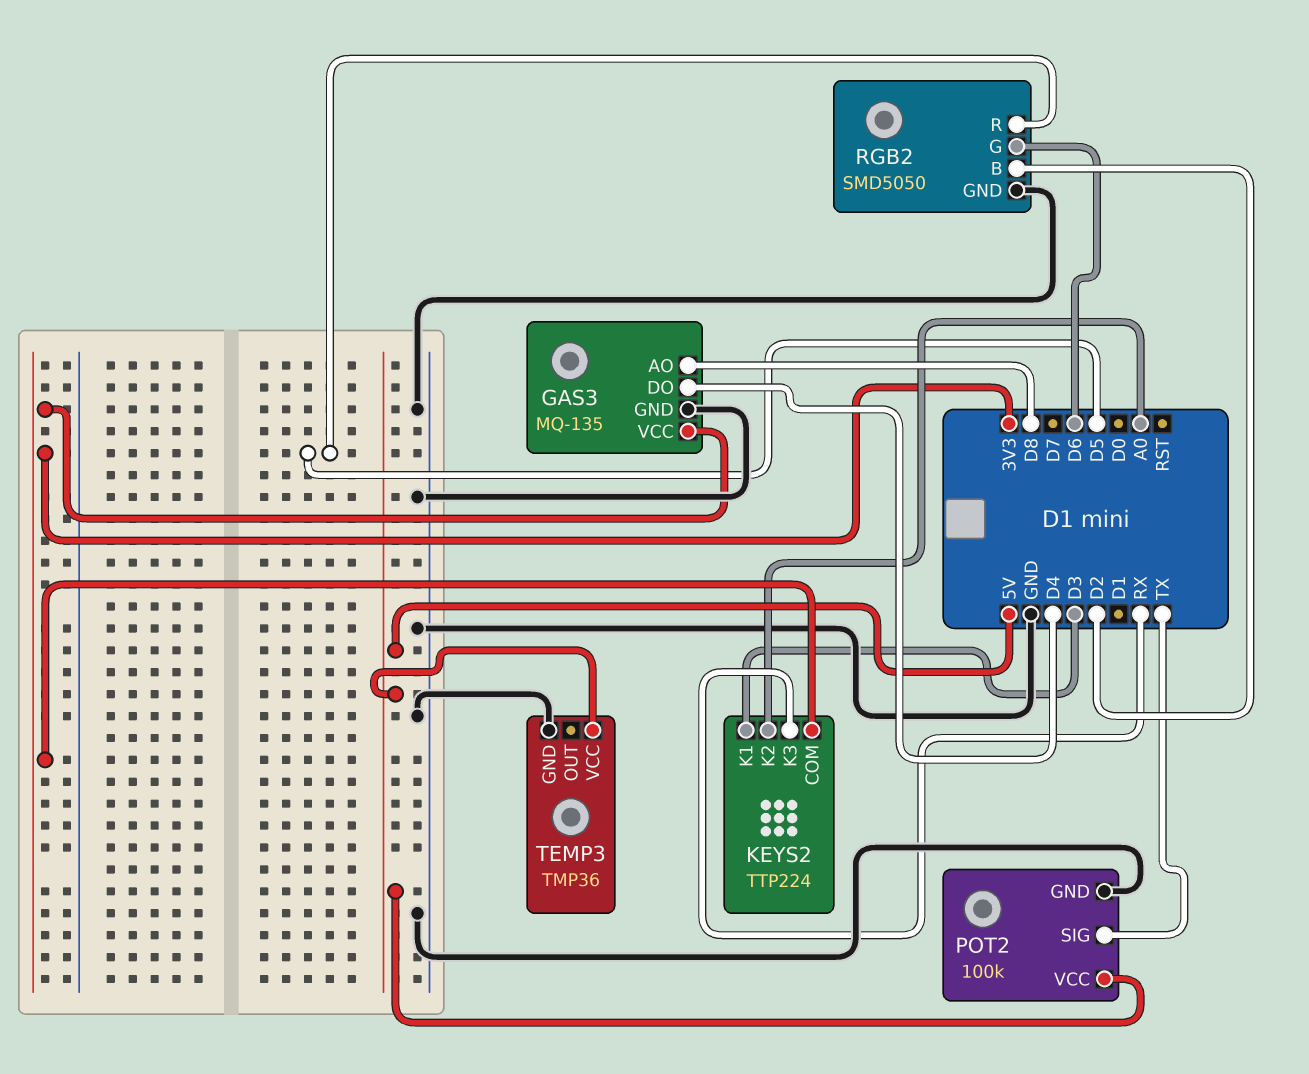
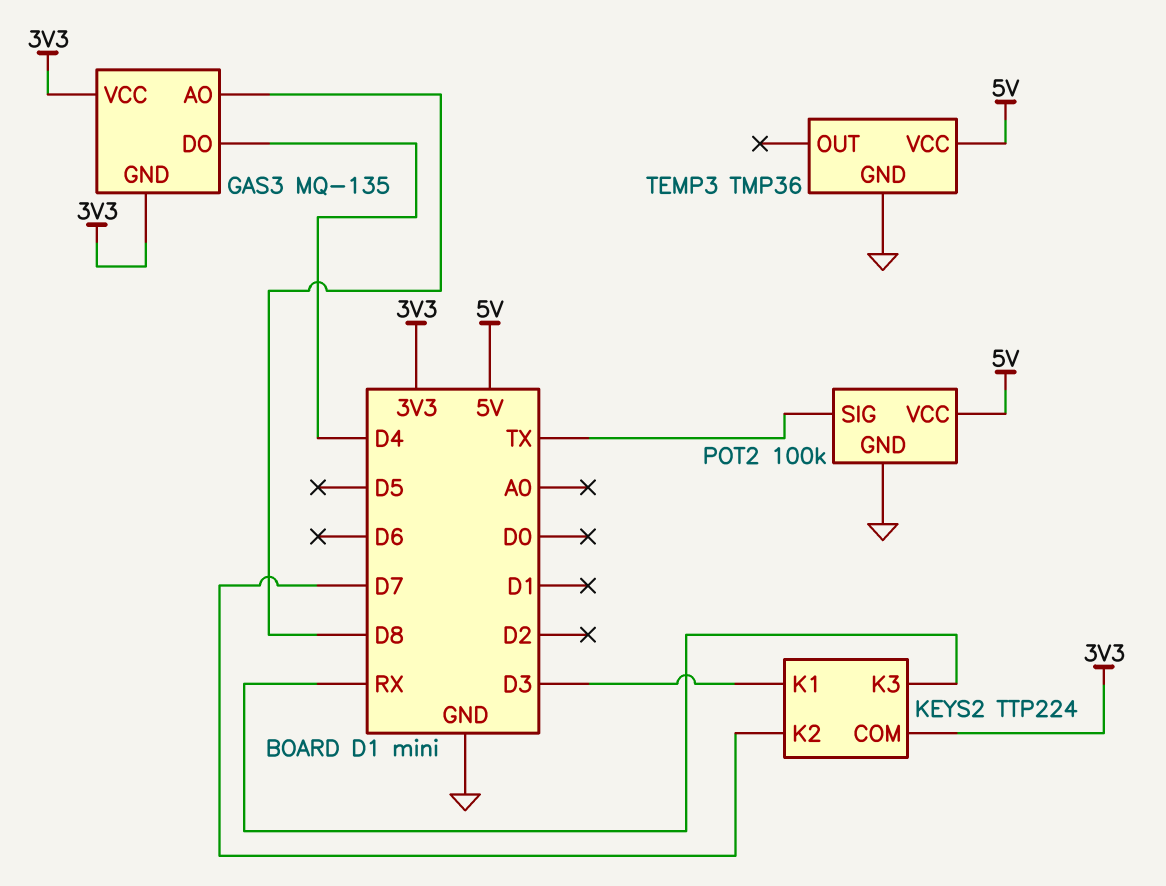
GAS3 pin GND: GND -> 3V3
KEYS2 pin K2: A0 -> D7
RGB2: SMD5050 -> none
RGB2 pin B: D2 -> none
RGB2 pin G: D6 -> none
RGB2 pin GND: GND -> none
RGB2 pin R: D5 -> none

